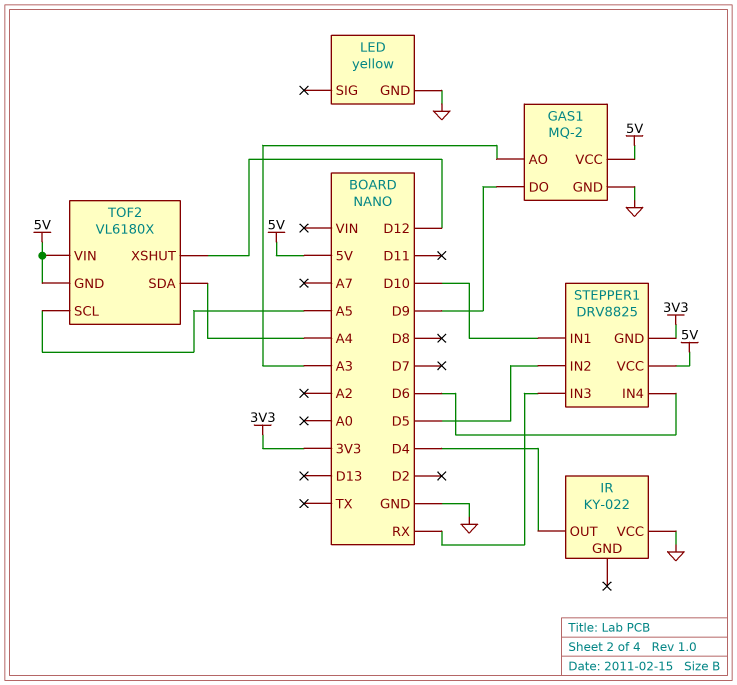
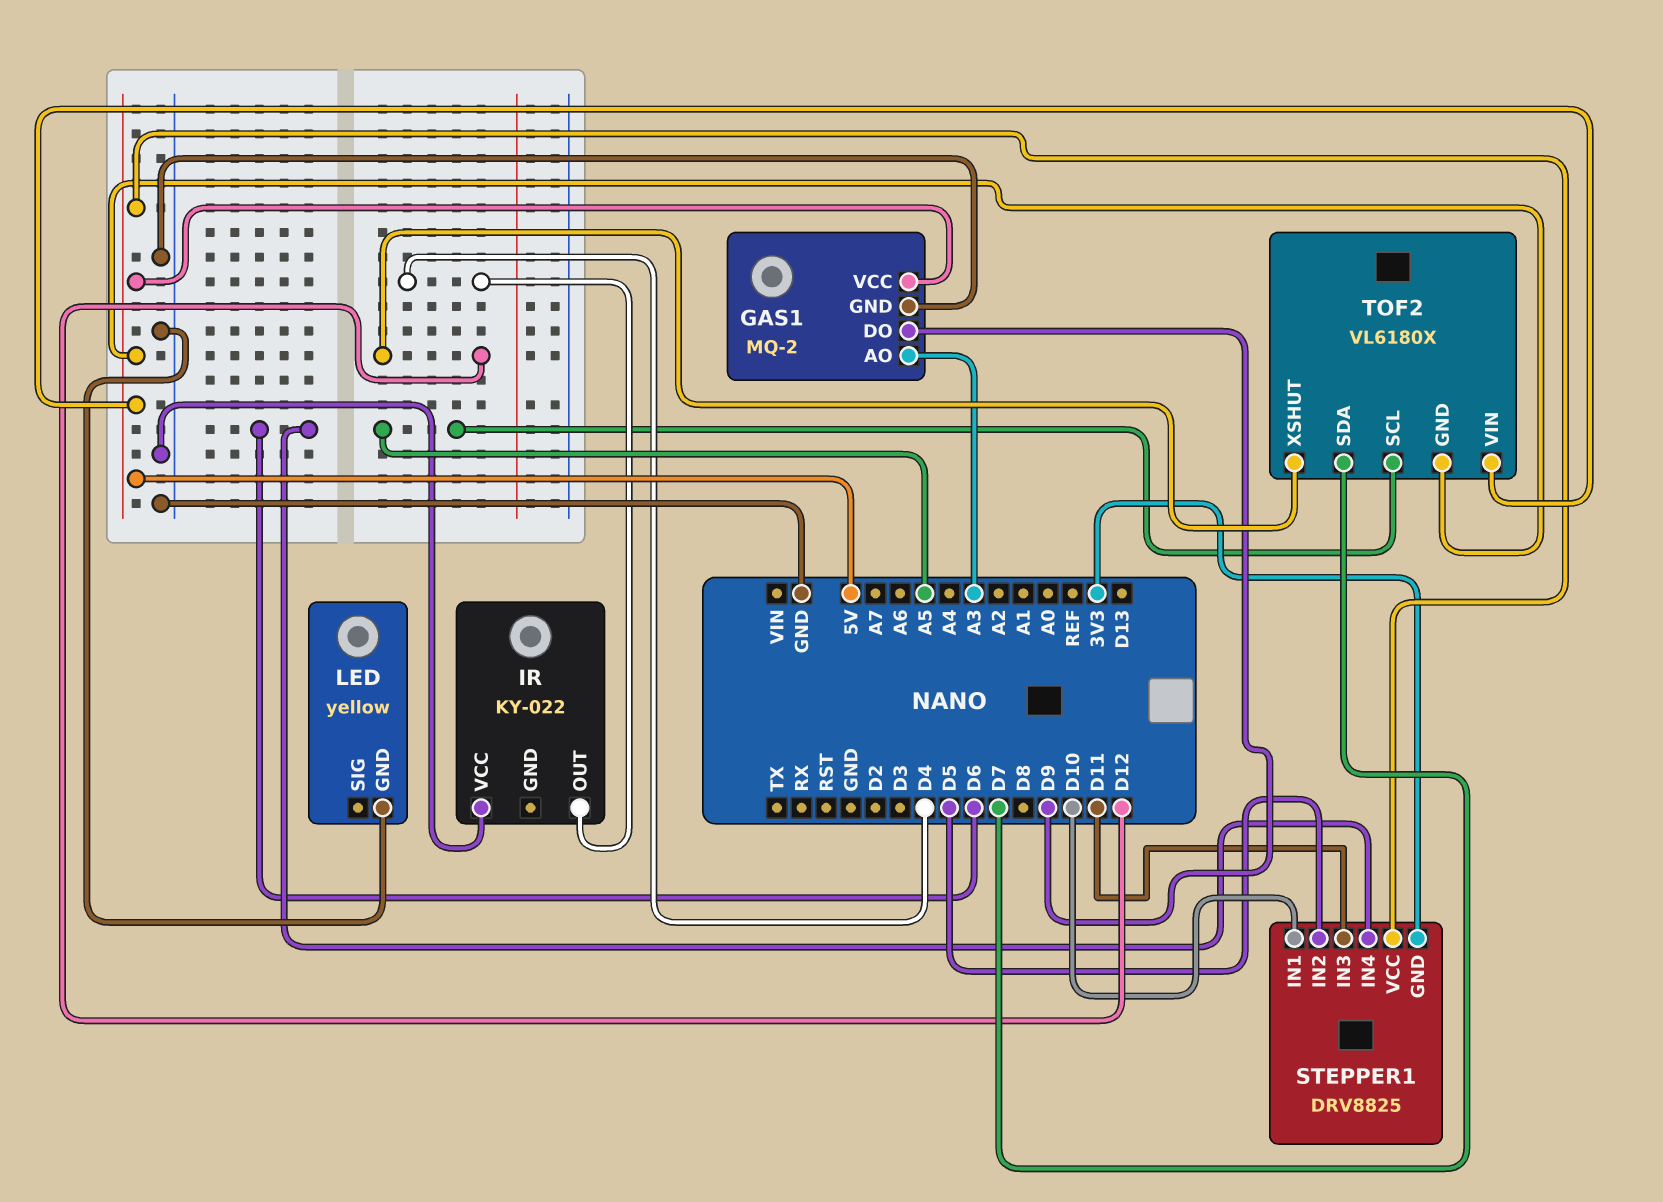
STEPPER1 pin IN3: RX -> D11
TOF2 pin SDA: A4 -> D7

